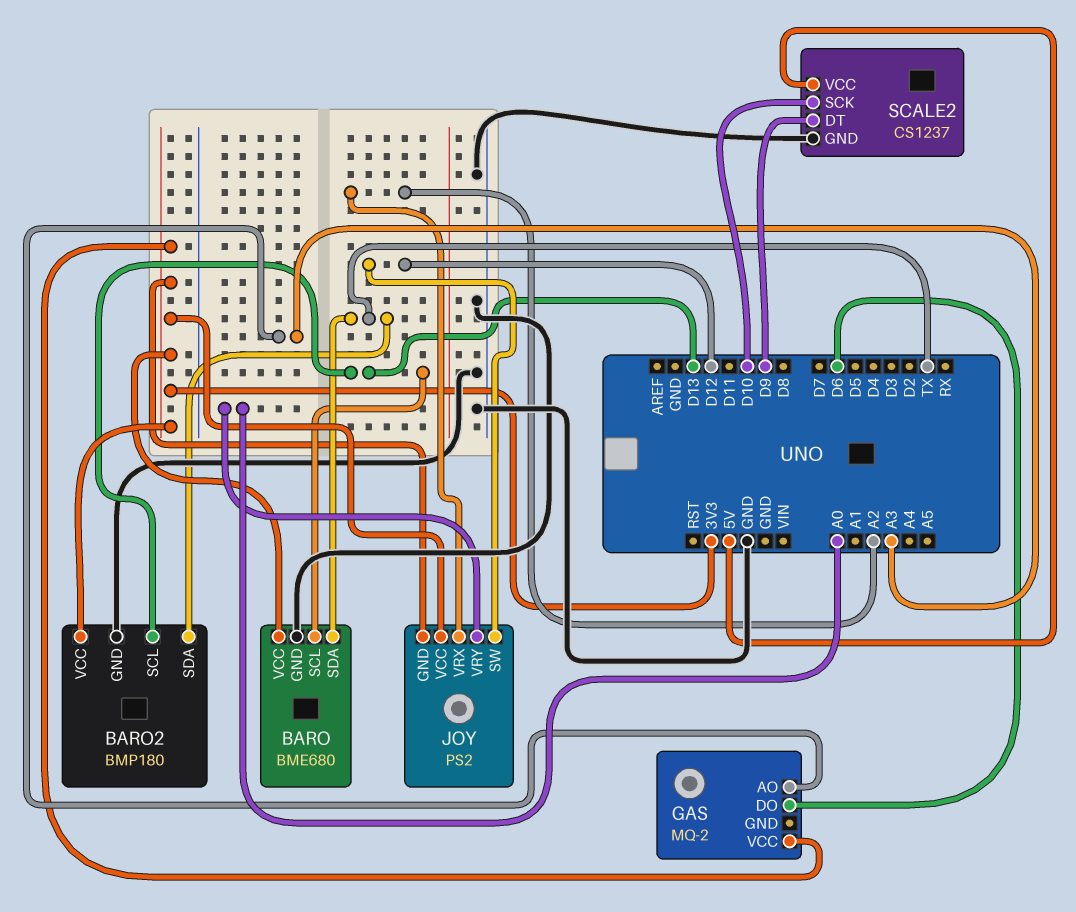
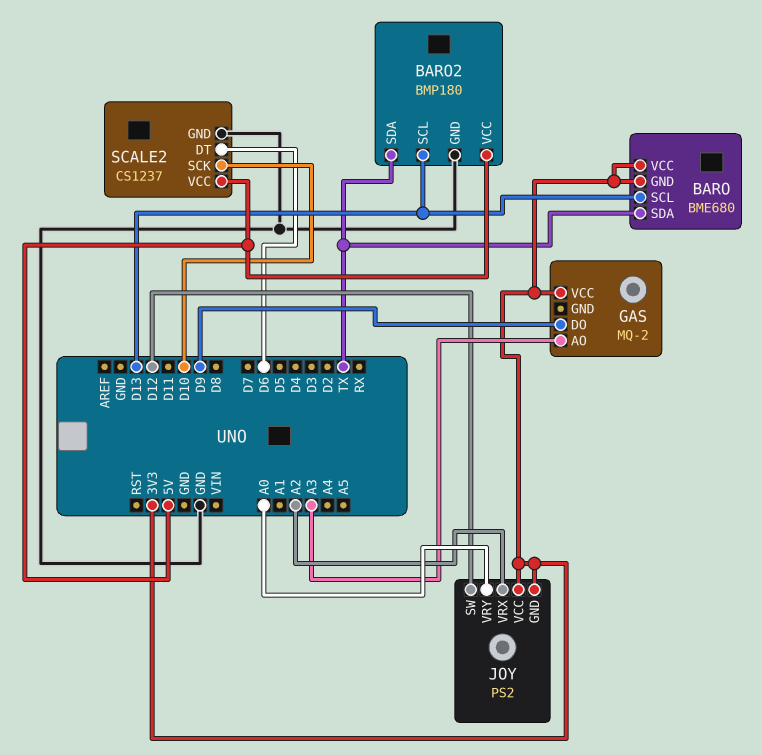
BARO pin GND: GND -> 3V3
BARO2 pin VCC: 3V3 -> 5V
GAS pin DO: D6 -> D9
SCALE2 pin DT: D9 -> D6

